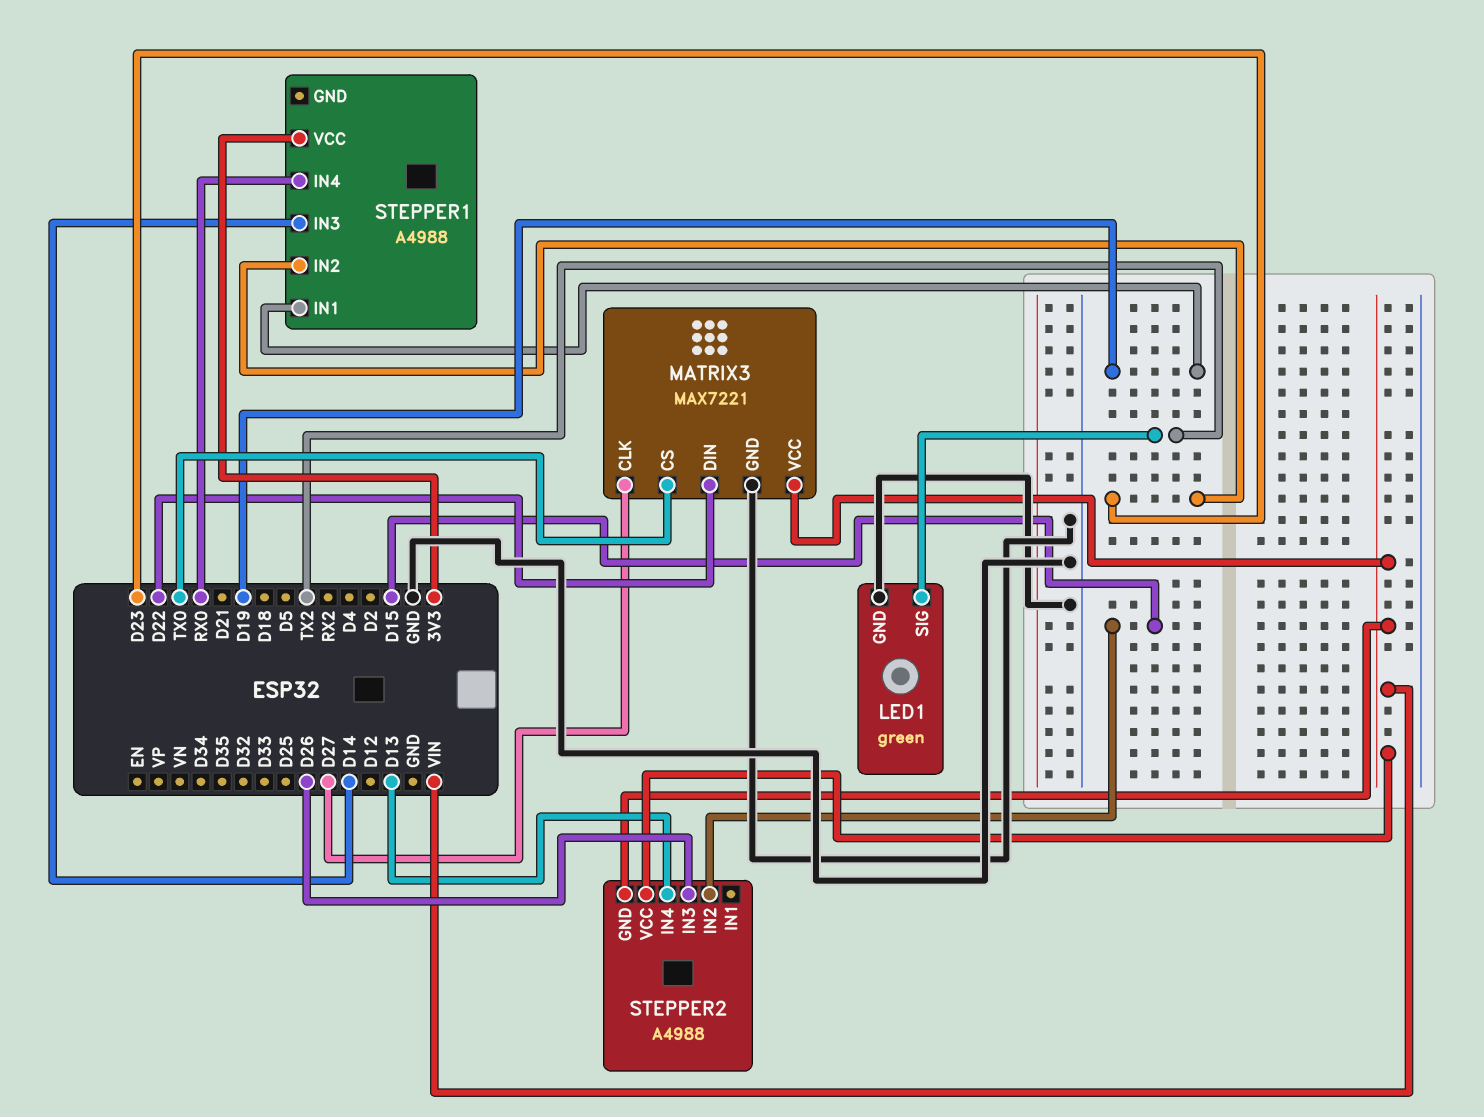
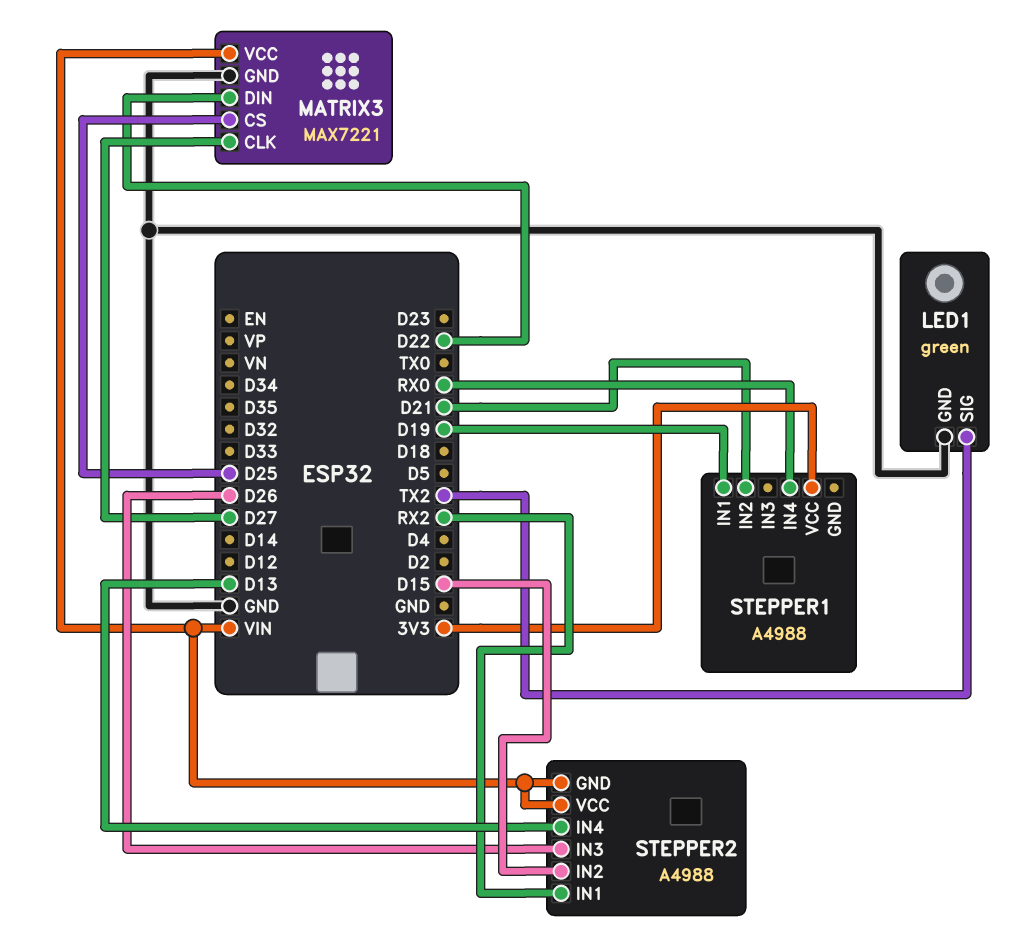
MATRIX3 pin CS: TX0 -> D25
STEPPER1 pin IN2: D23 -> D21
STEPPER1 pin IN3: D14 -> none
STEPPER2 pin IN1: none -> RX2

